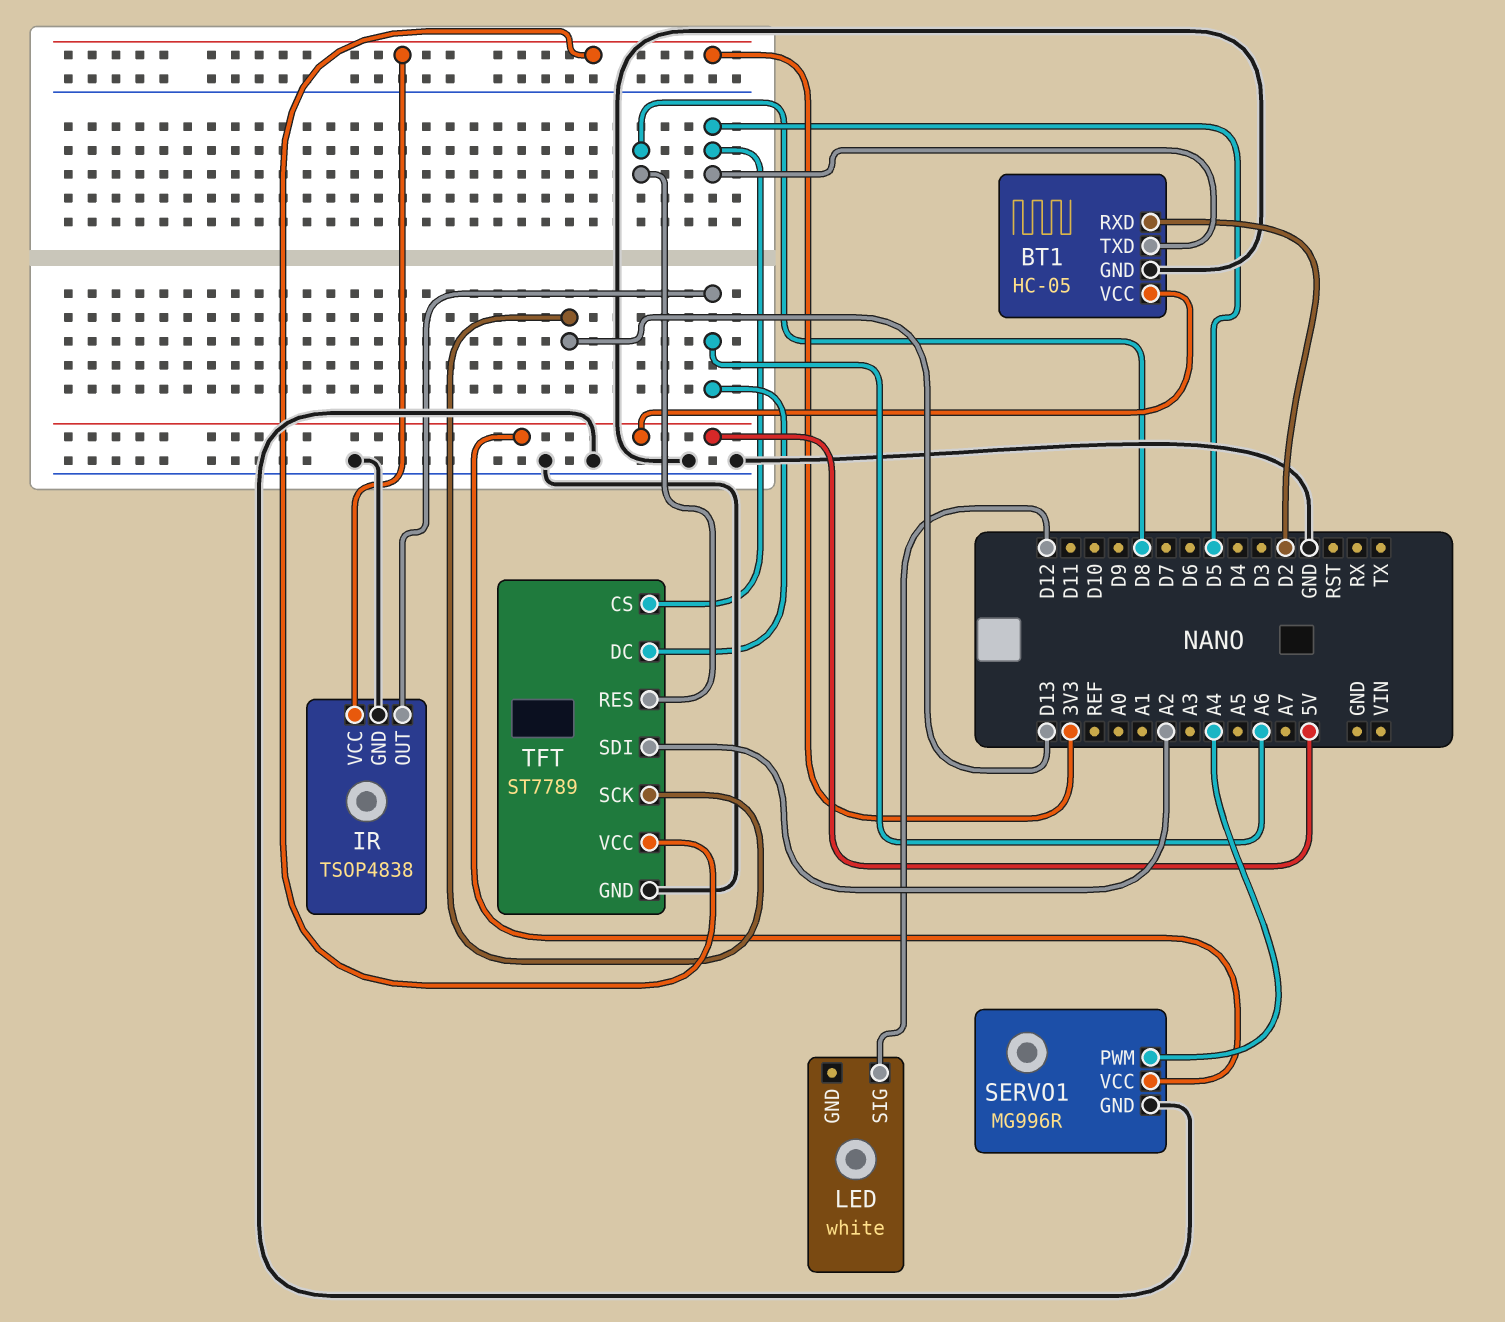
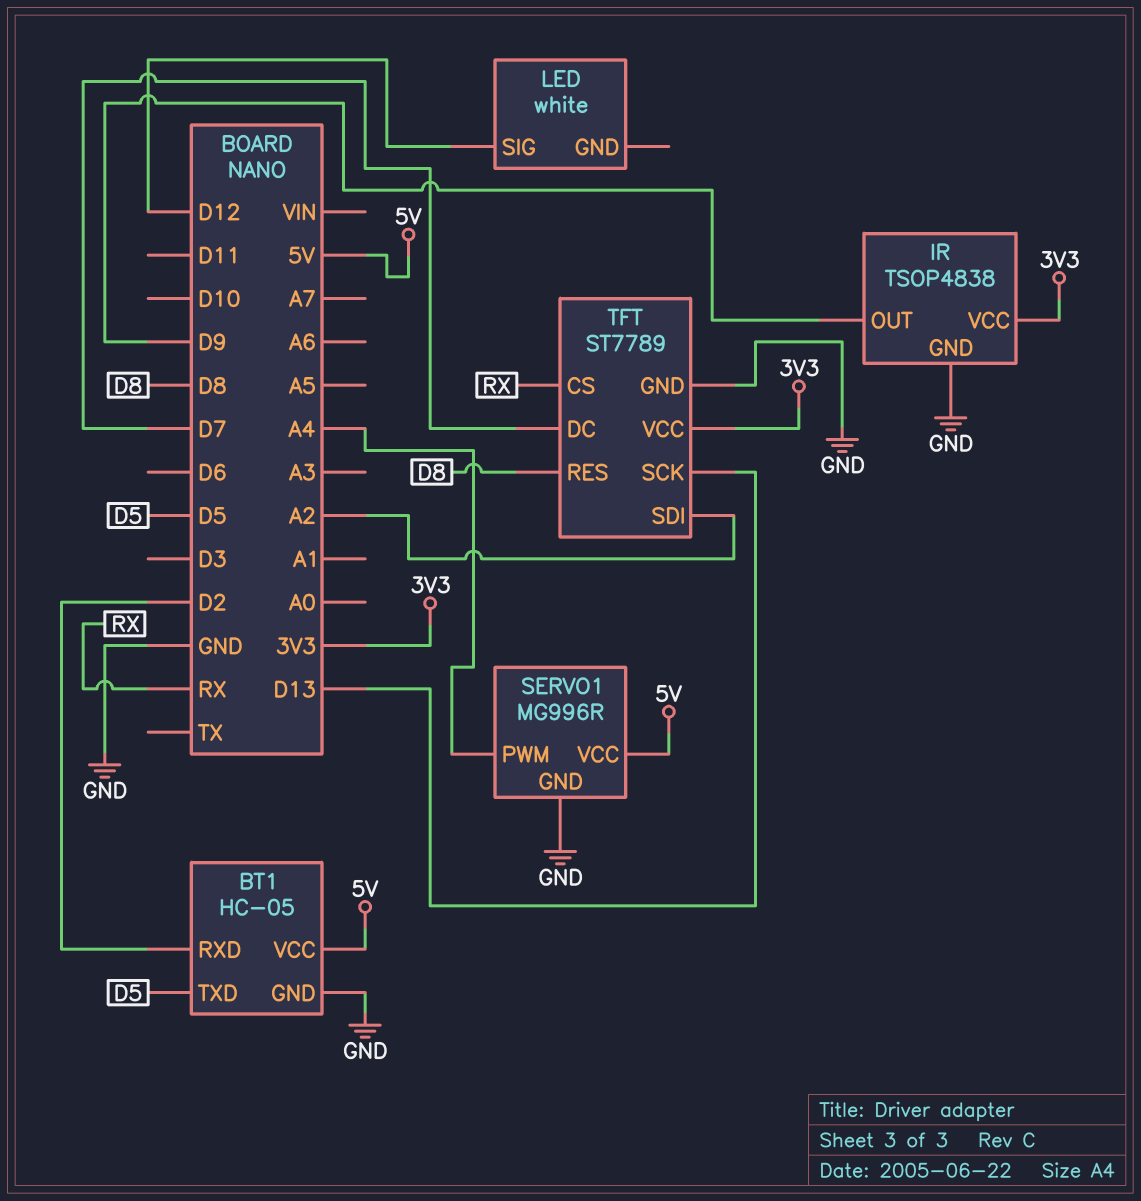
IR pin OUT: A6 -> D9
TFT pin CS: D5 -> RX
TFT pin DC: A6 -> D7

